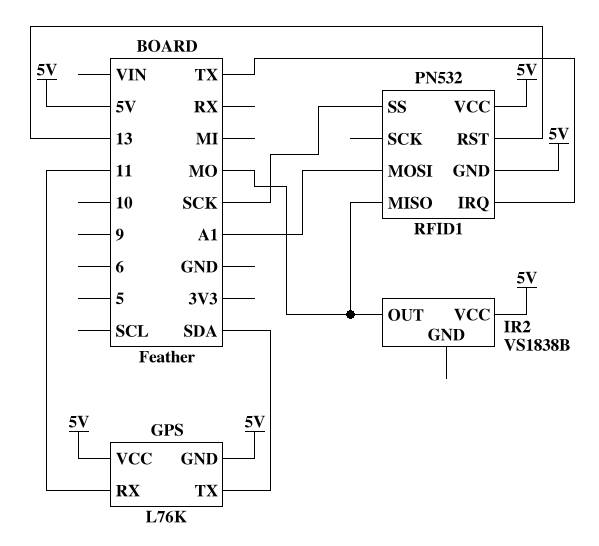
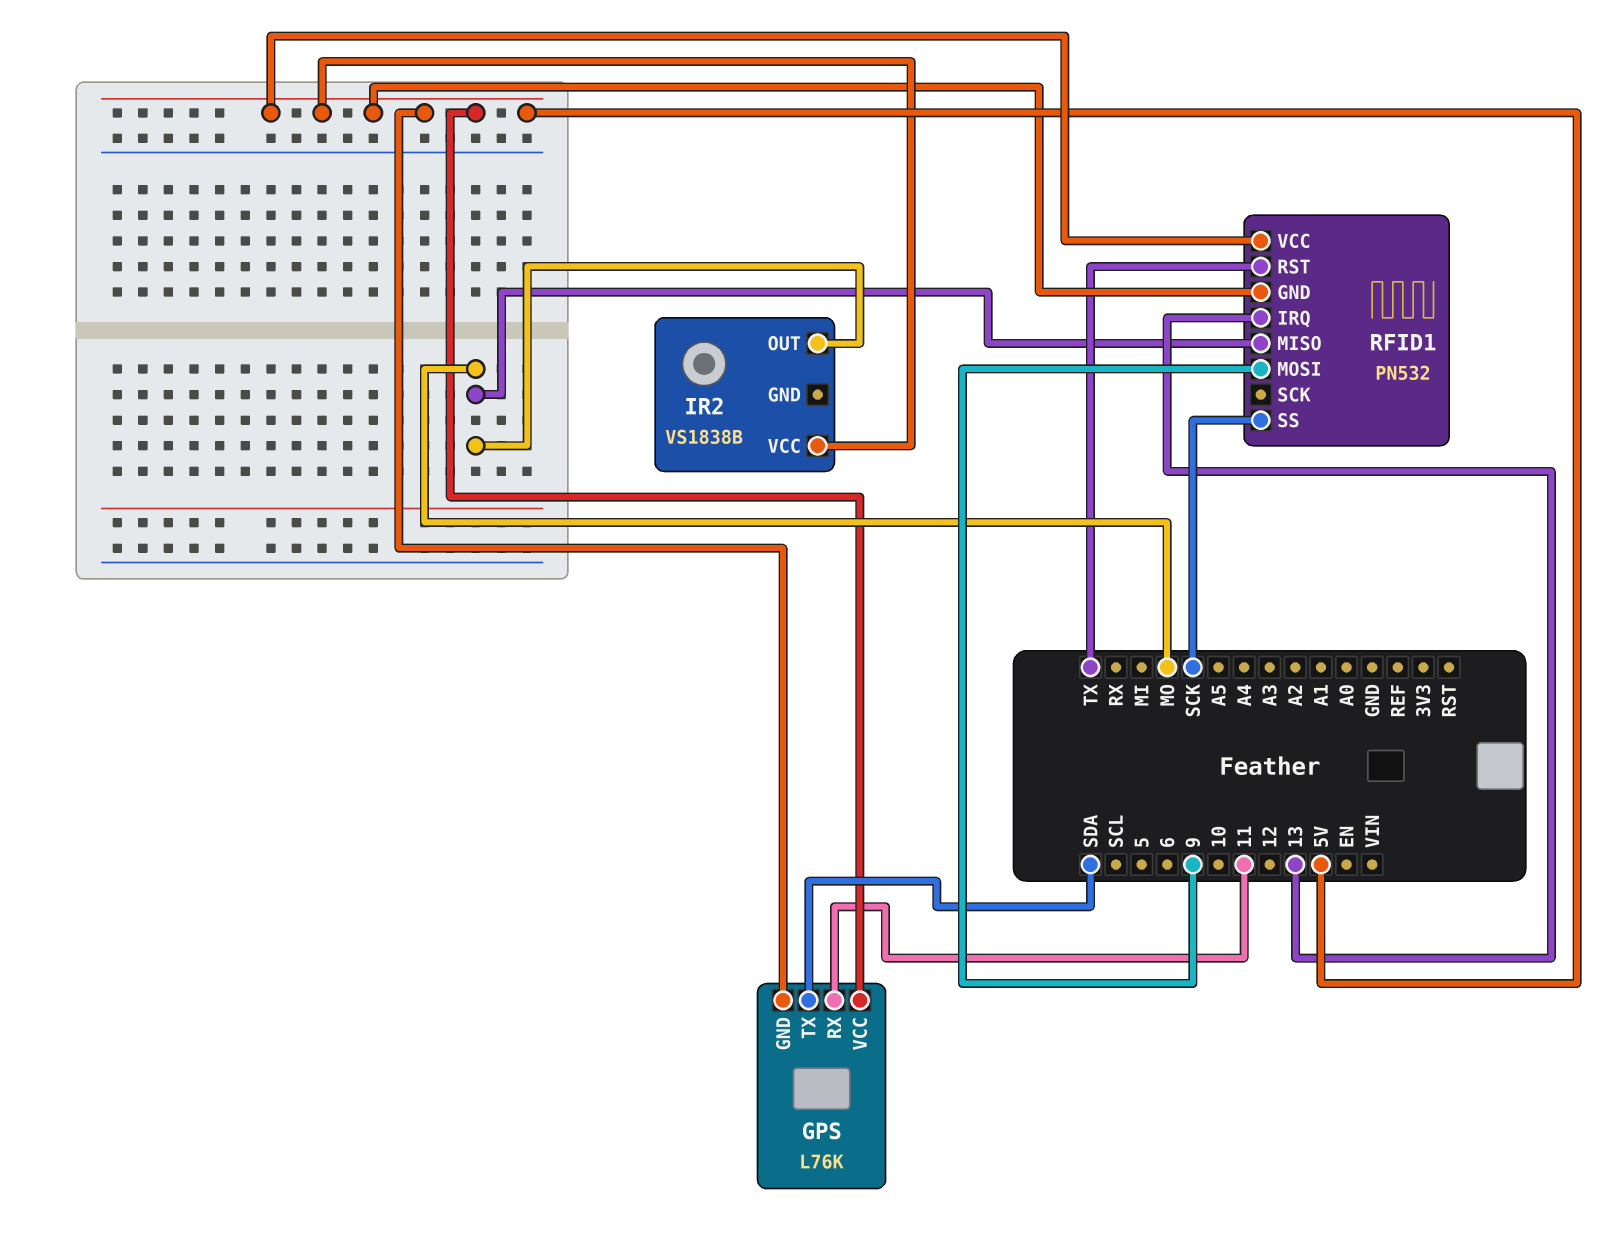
RFID1 pin IRQ: TX -> 13
RFID1 pin MOSI: A1 -> 9
RFID1 pin RST: 13 -> TX

